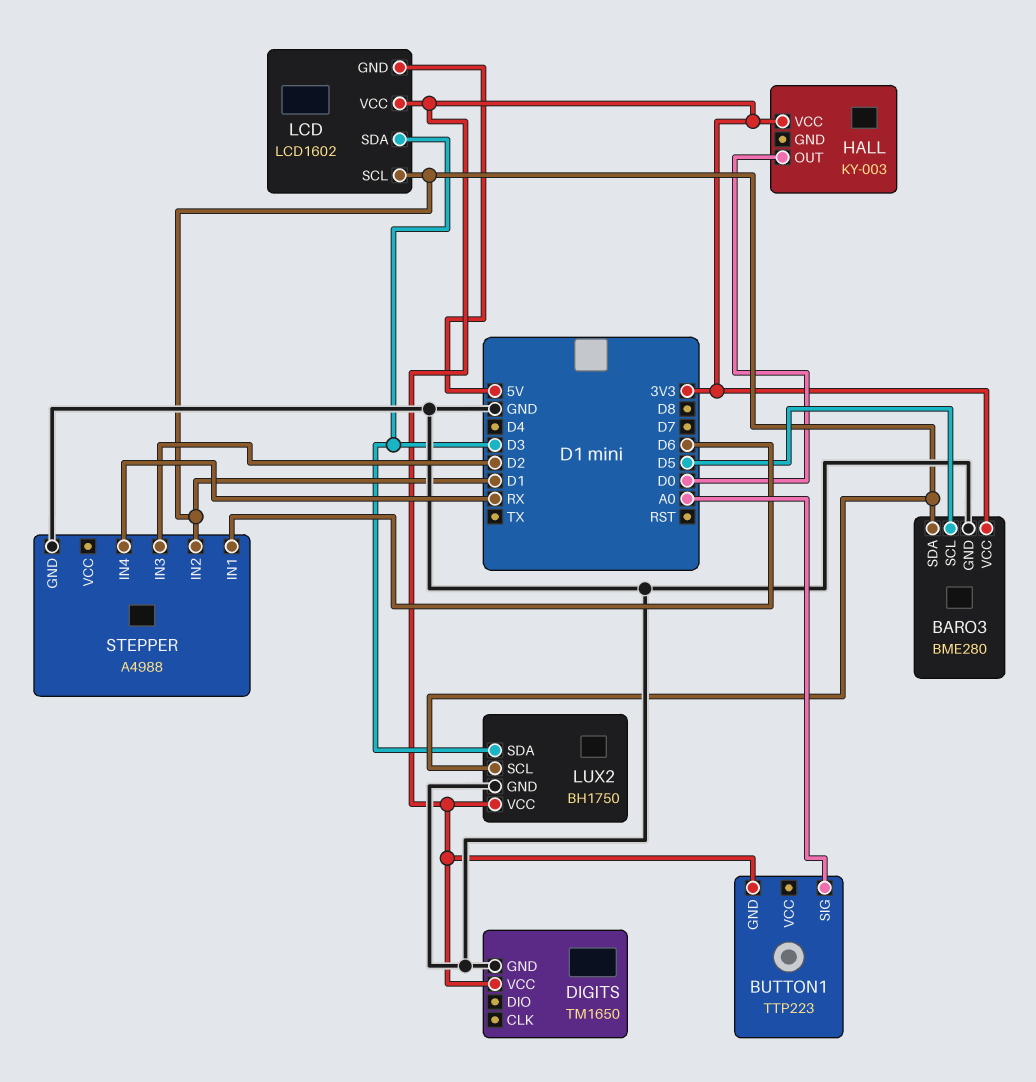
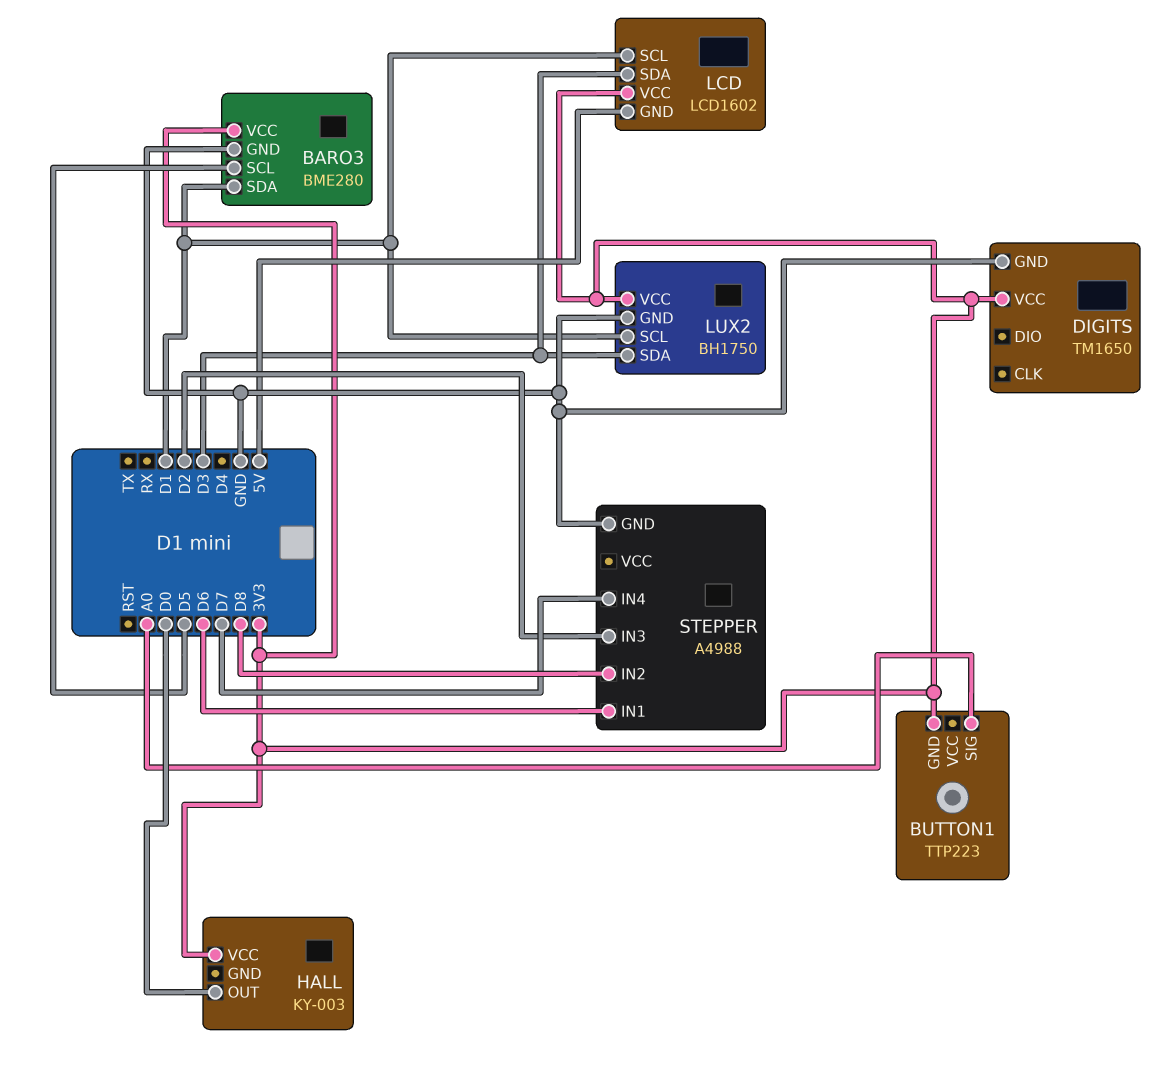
STEPPER pin IN2: D1 -> D8
STEPPER pin IN4: RX -> D7

